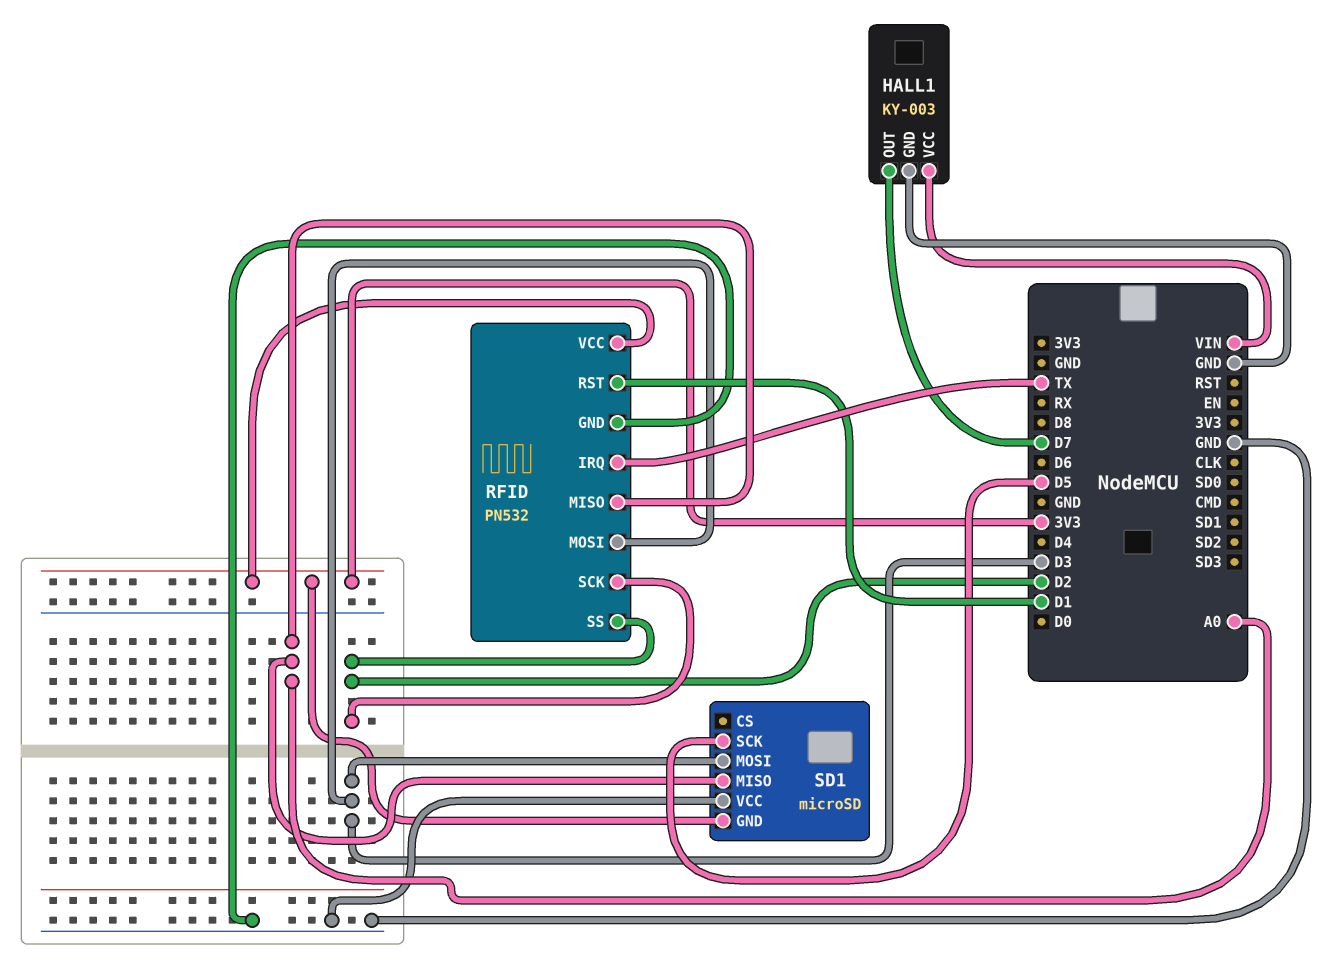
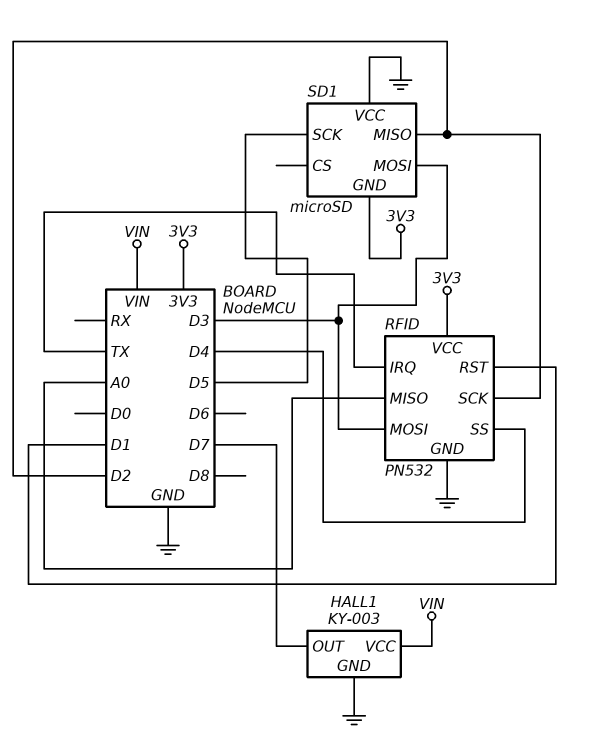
RFID pin SS: D2 -> D4
SD1 pin MISO: A0 -> D2

